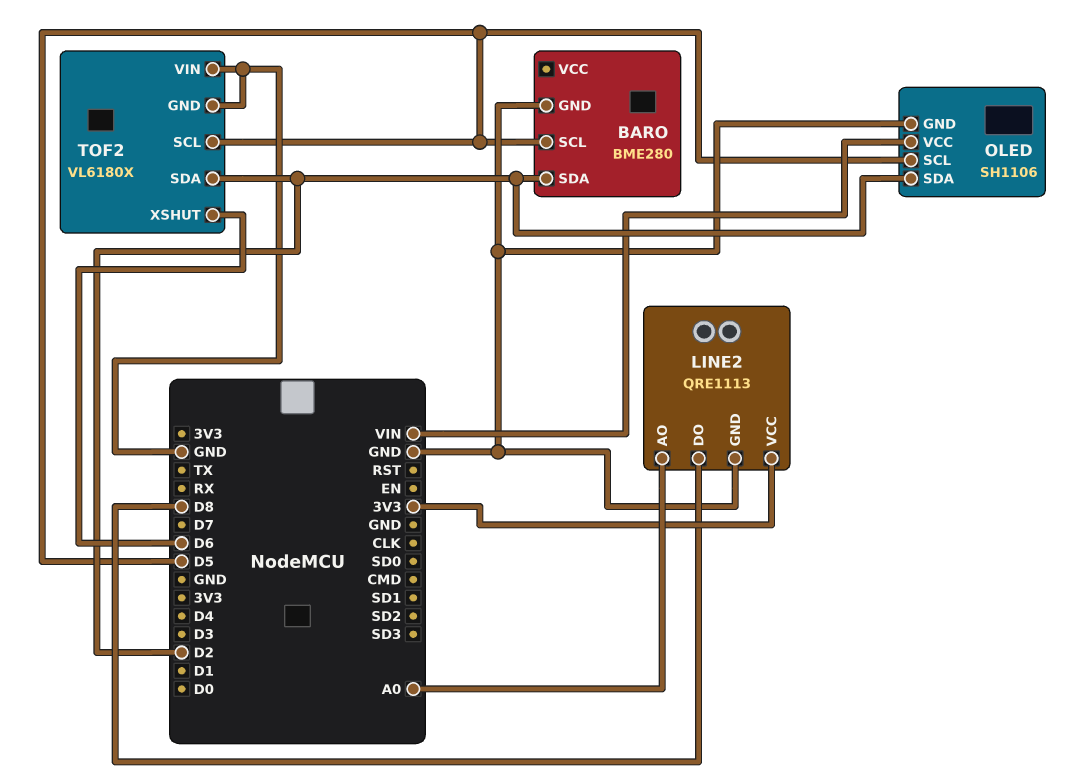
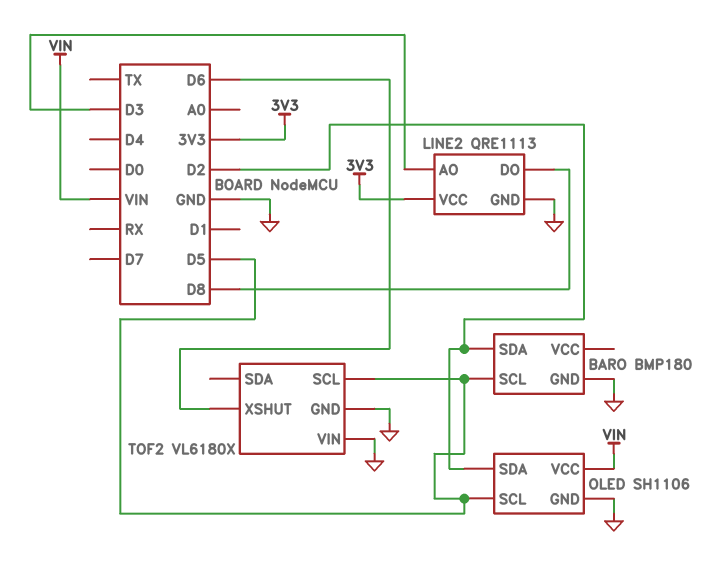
BARO: BME280 -> BMP180
LINE2 pin AO: A0 -> D3
TOF2 pin SDA: D2 -> none

